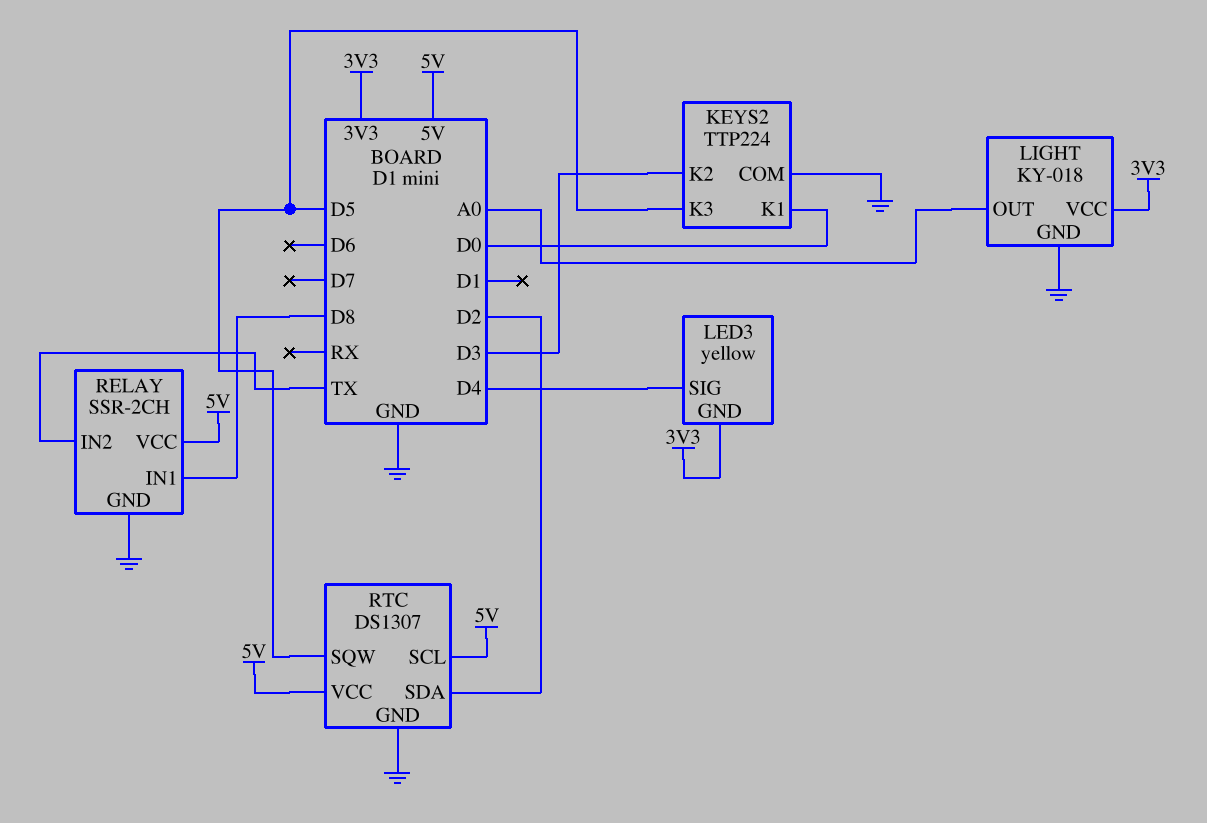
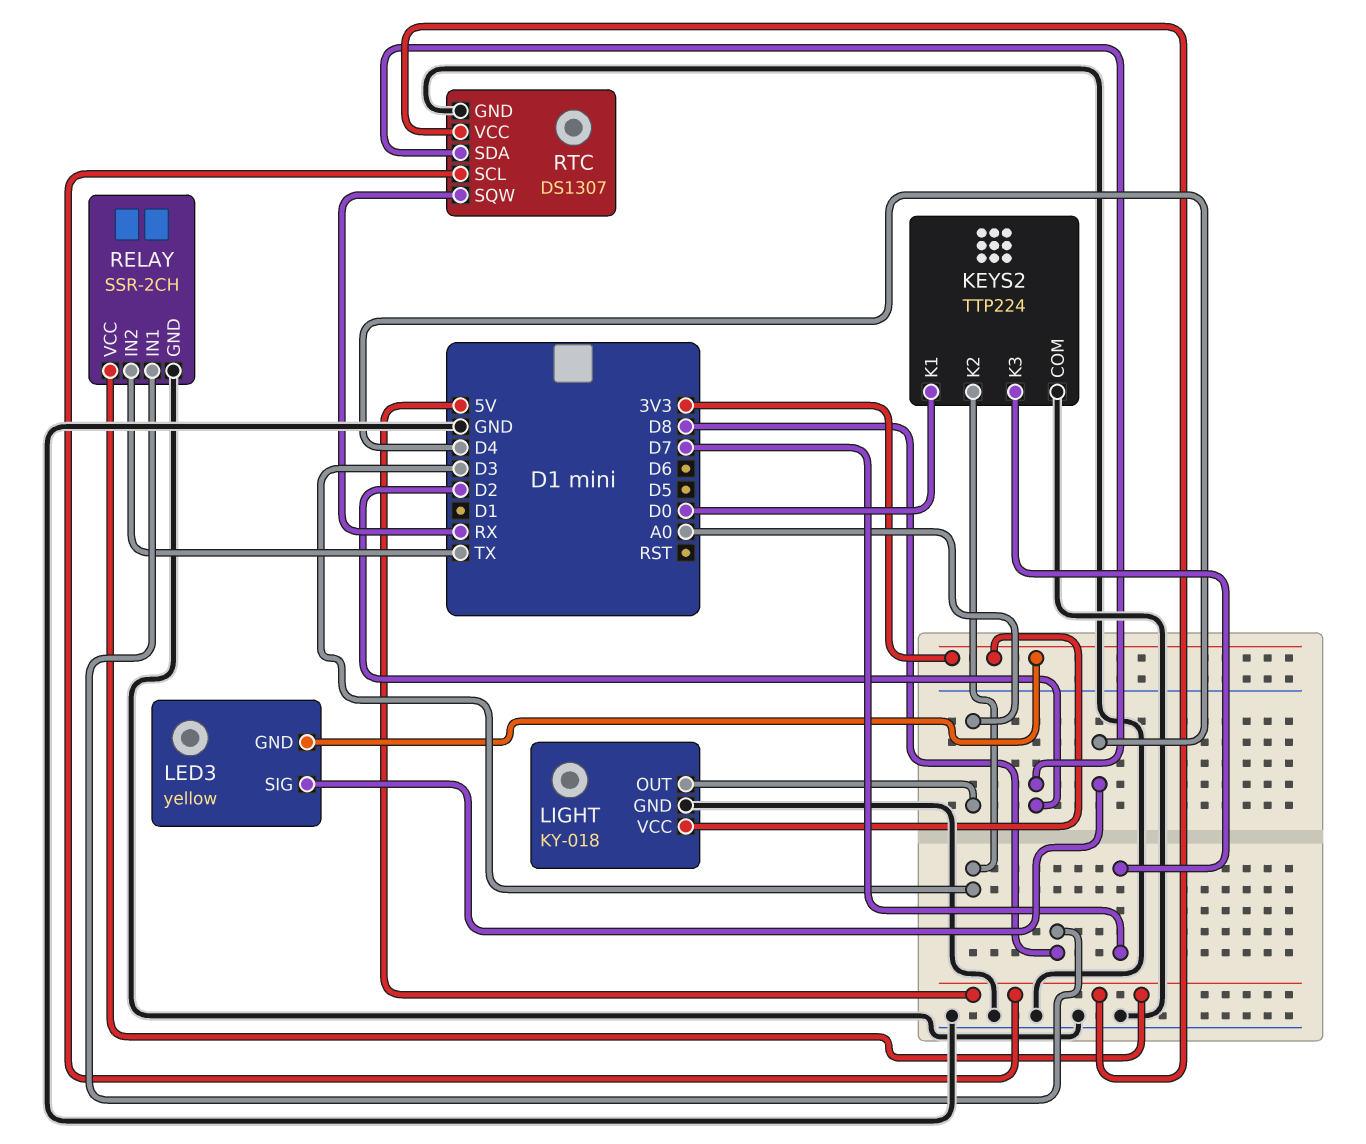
KEYS2 pin K3: D5 -> D7
RTC pin SQW: D5 -> RX

